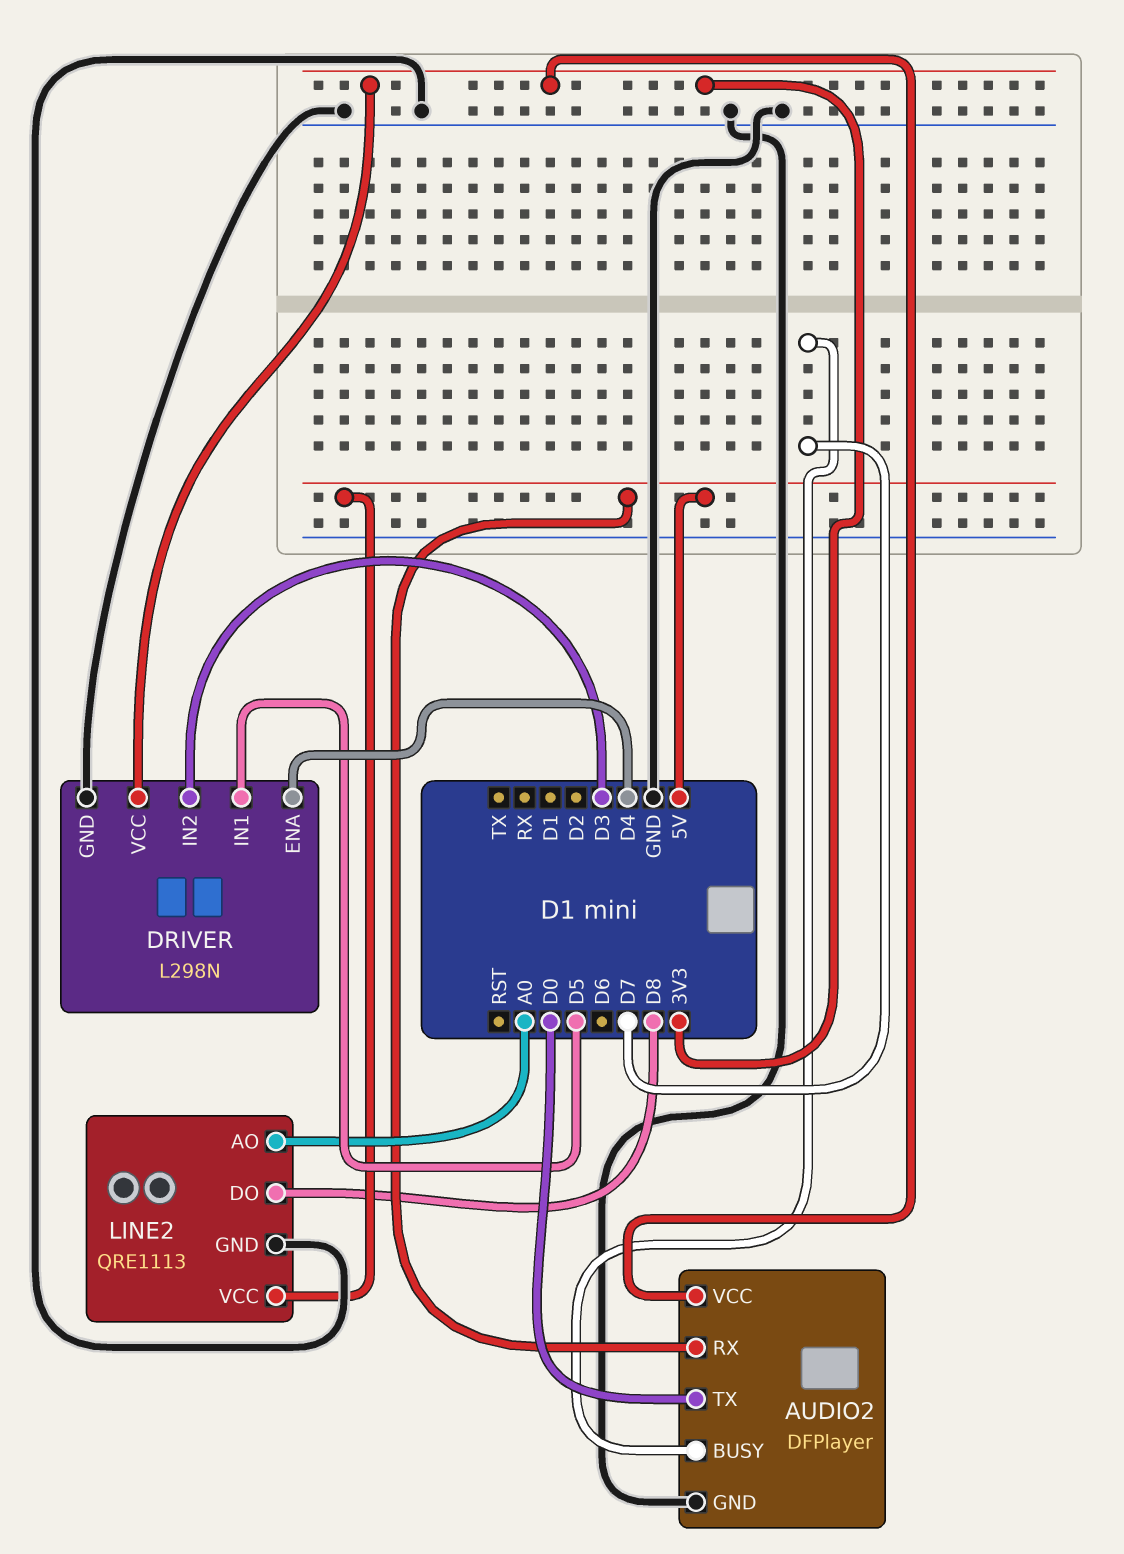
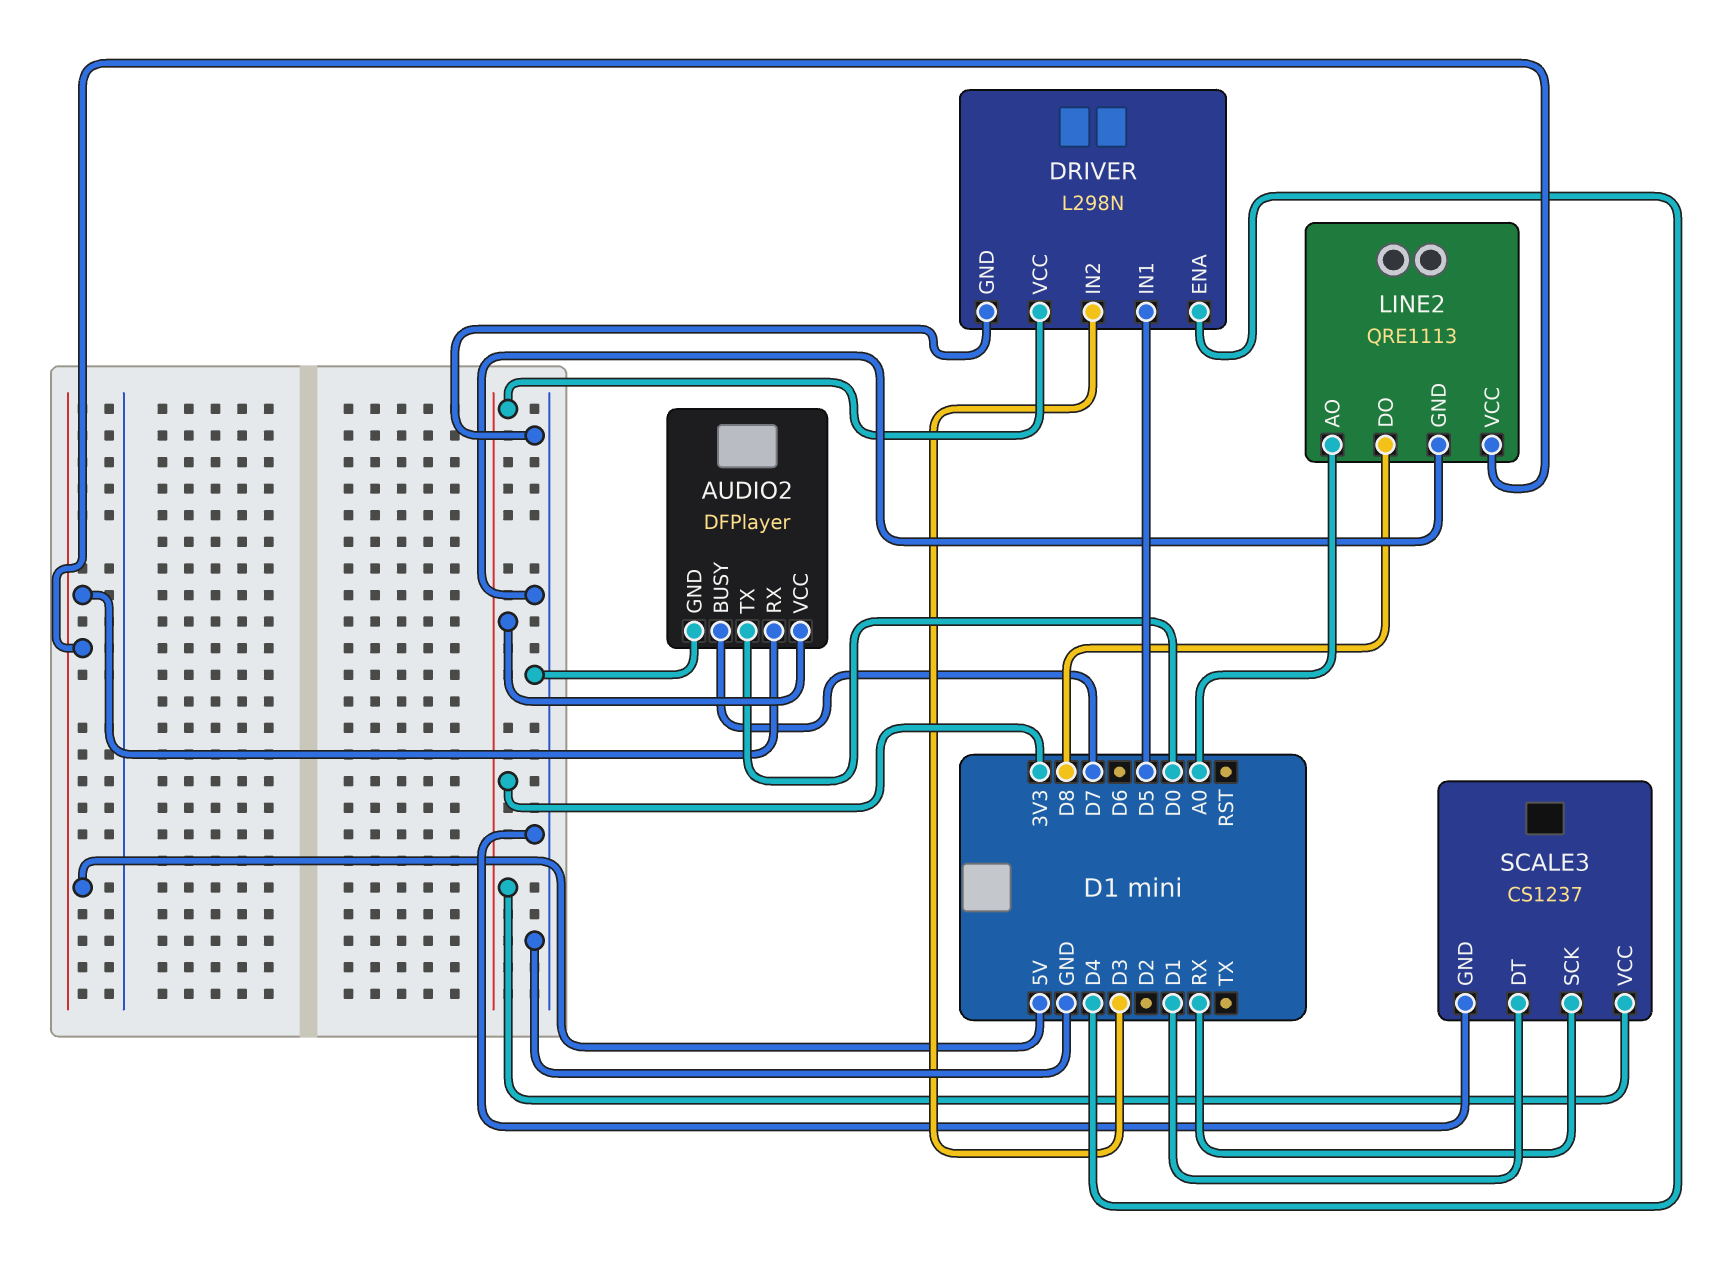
SCALE3: none -> CS1237
SCALE3 pin DT: none -> D1
SCALE3 pin GND: none -> GND
SCALE3 pin SCK: none -> RX
SCALE3 pin VCC: none -> 3V3

